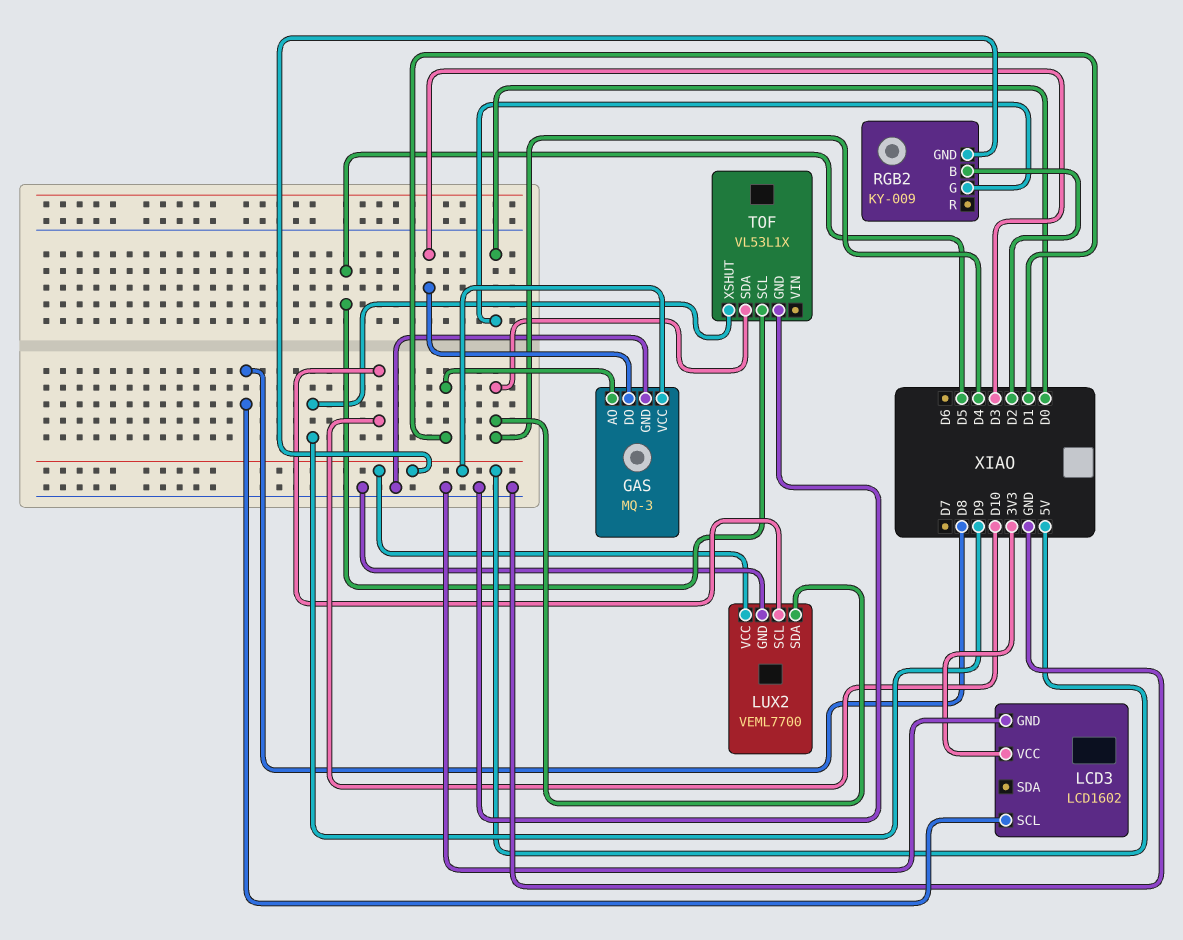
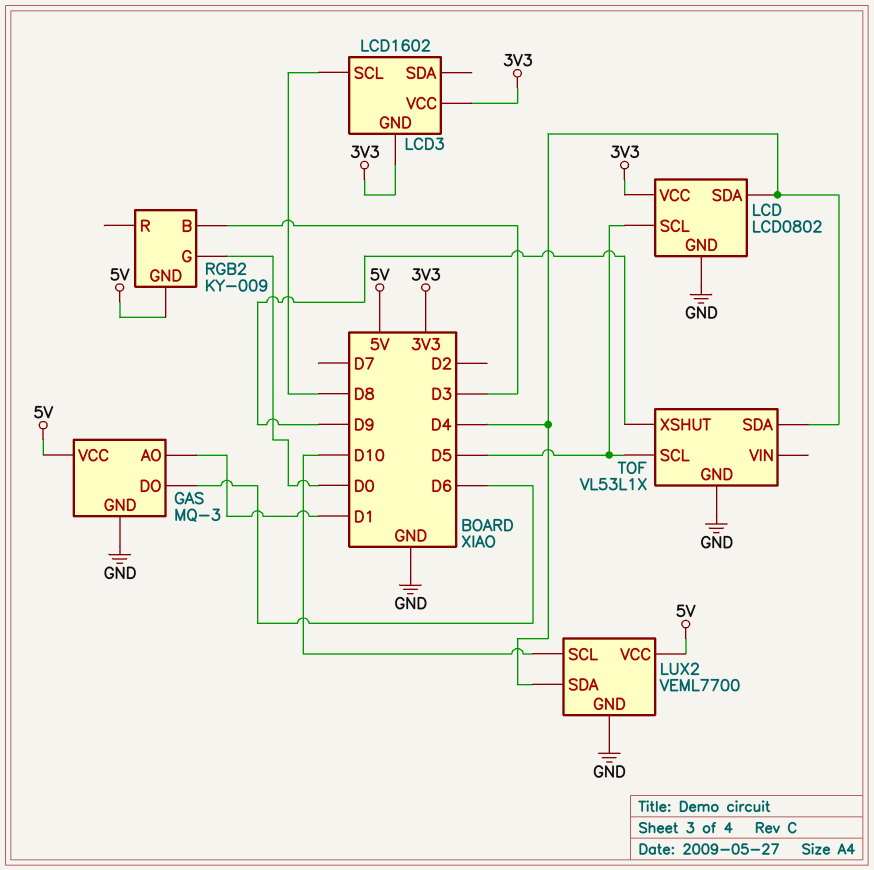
GAS pin DO: D3 -> D6
LCD: none -> LCD0802
LCD pin GND: none -> GND
LCD pin SCL: none -> D5
LCD pin SDA: none -> D4
LCD pin VCC: none -> 3V3
LCD3 pin GND: GND -> 3V3
RGB2 pin B: D2 -> D3

